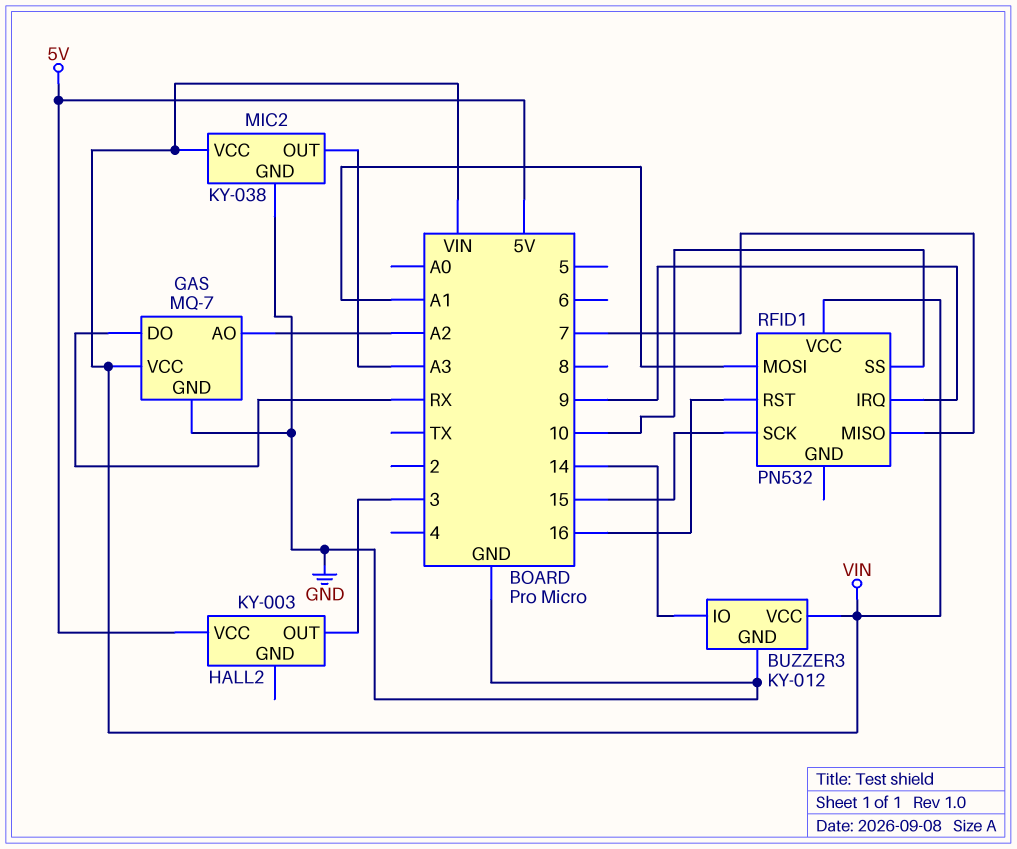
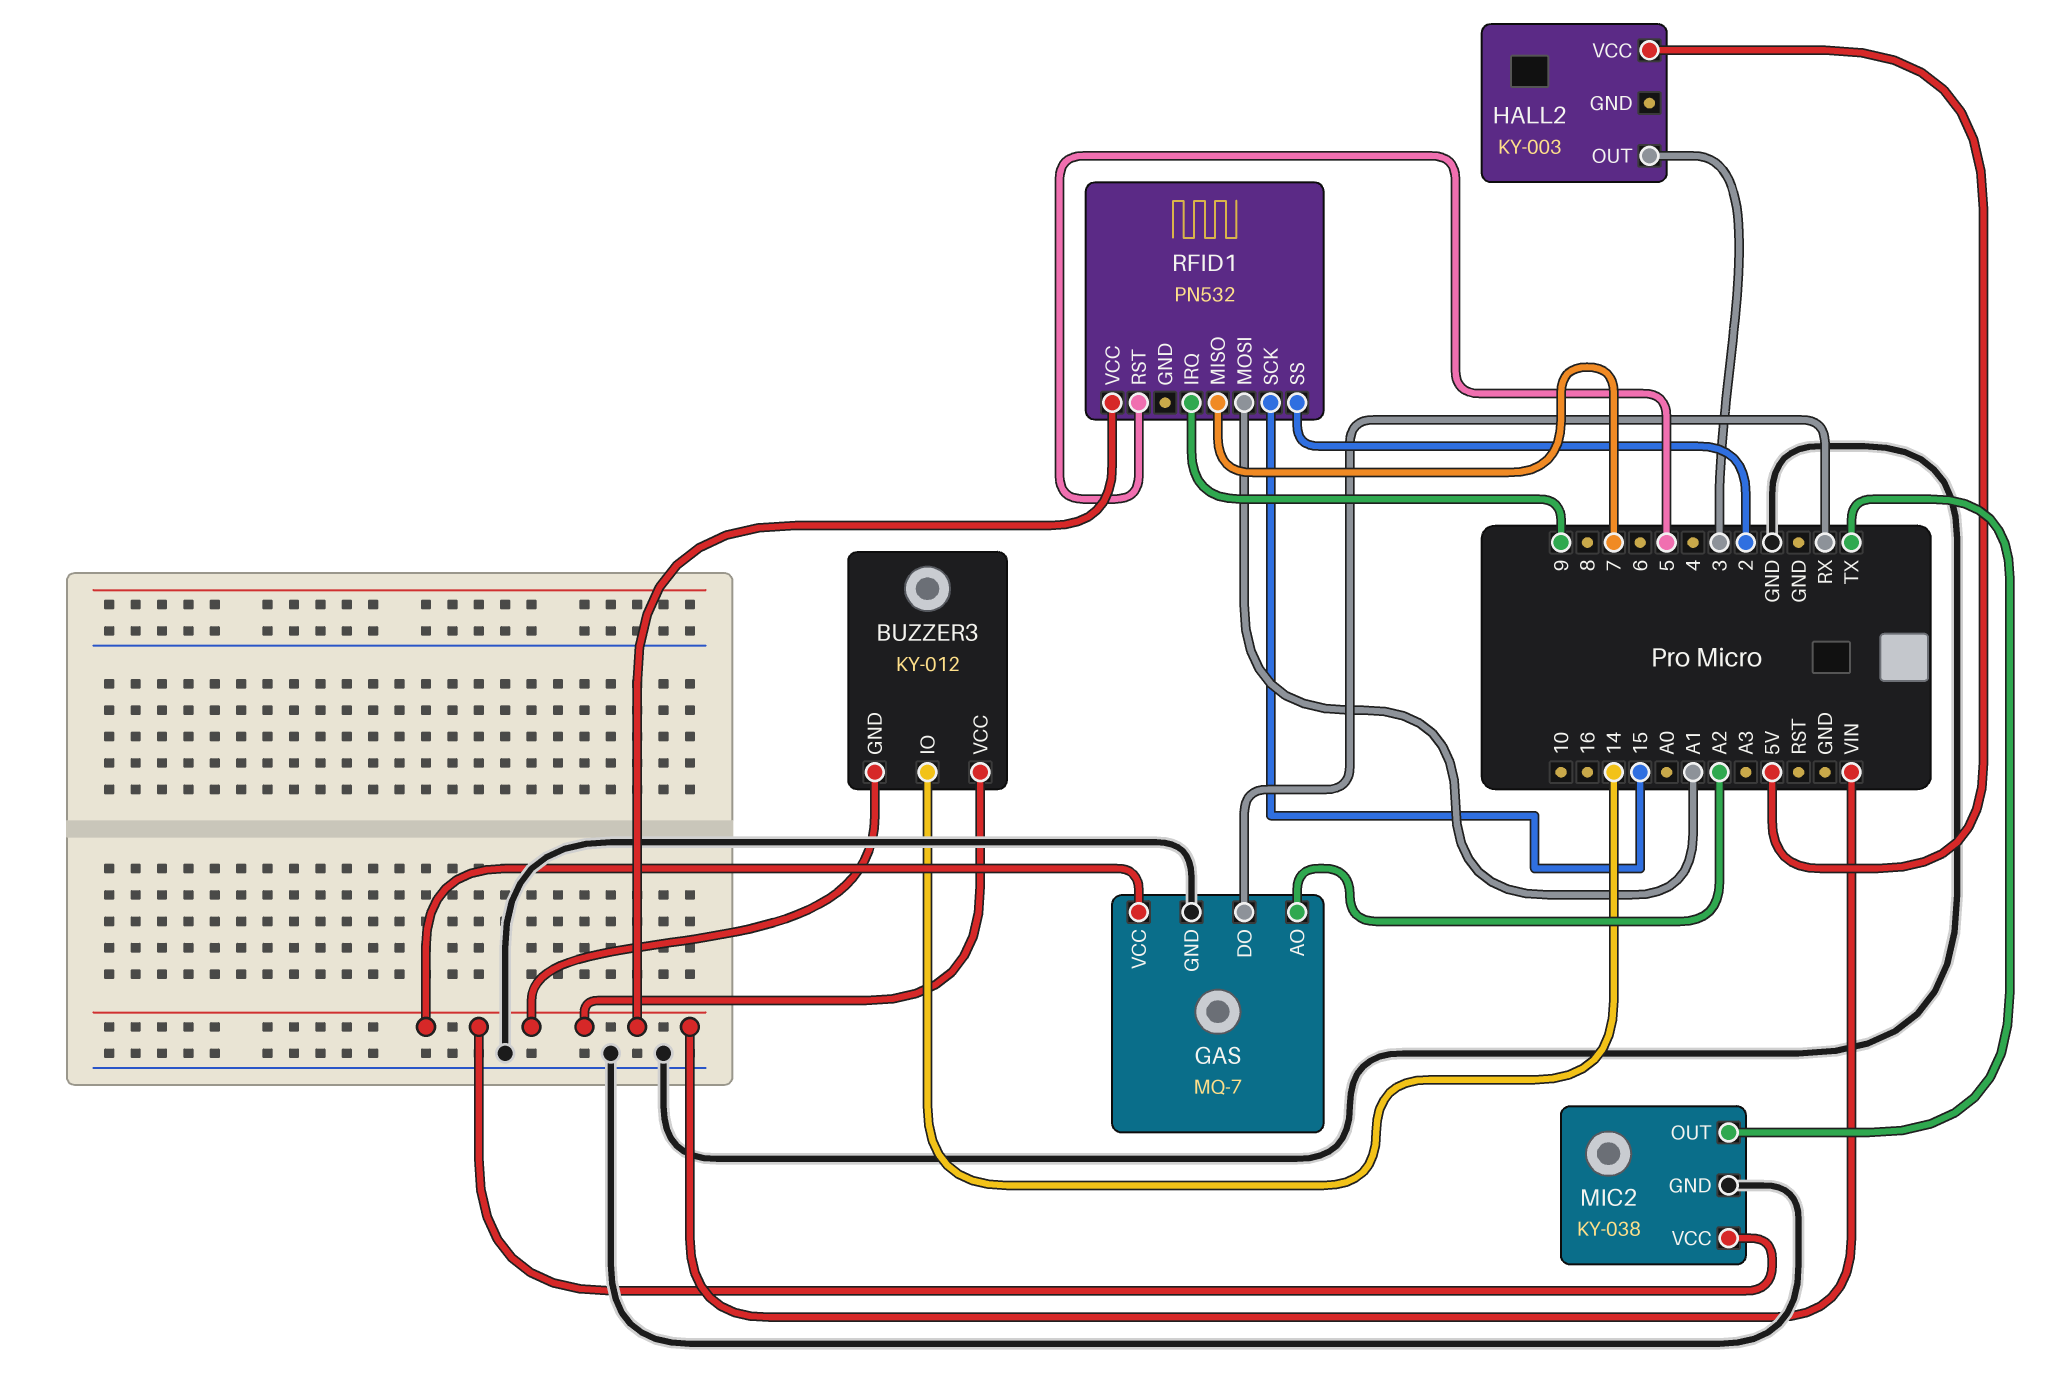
BUZZER3 pin GND: GND -> VIN
MIC2 pin OUT: A3 -> TX
RFID1 pin RST: 16 -> 5
RFID1 pin SS: 10 -> 2

